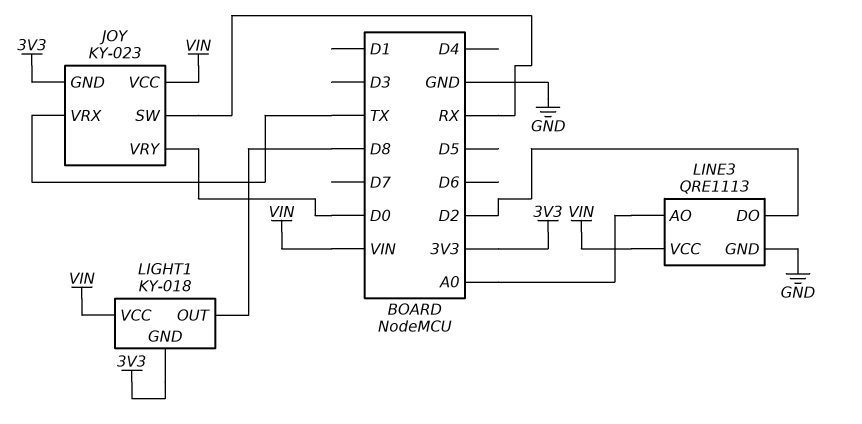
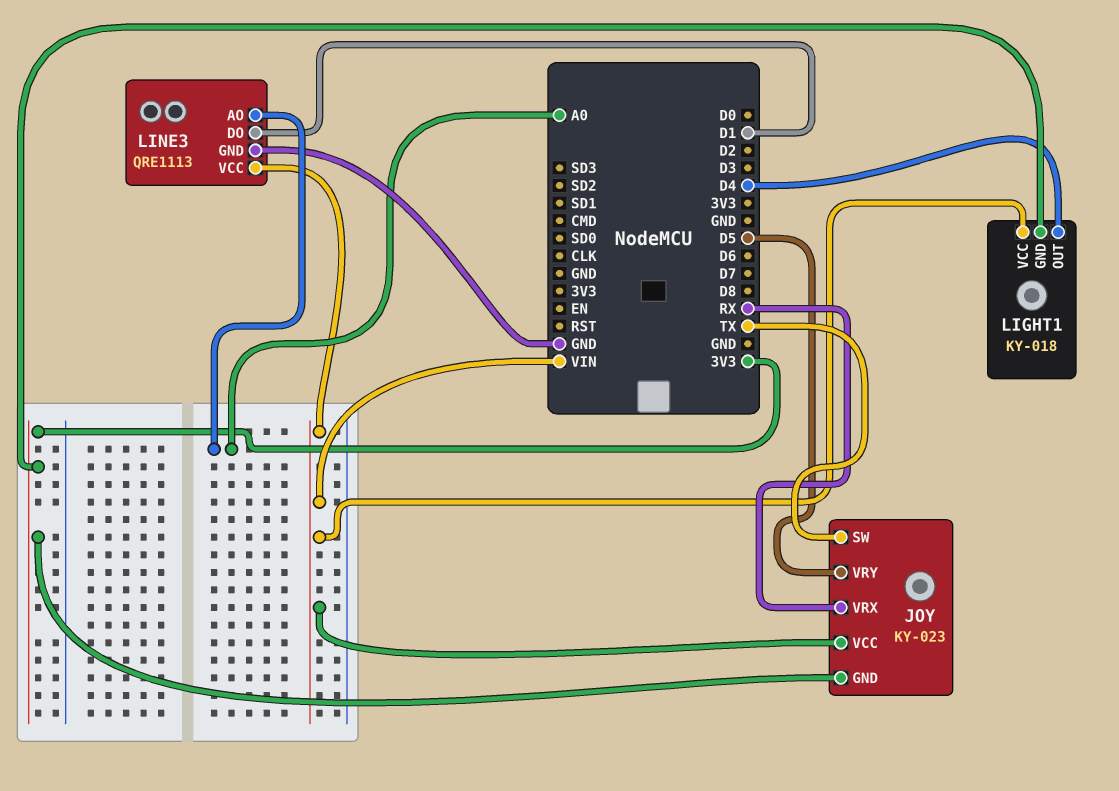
JOY pin SW: RX -> TX
JOY pin VRX: TX -> RX
JOY pin VRY: D0 -> D5
LIGHT1 pin OUT: D8 -> D4
LINE3 pin DO: D2 -> D1

